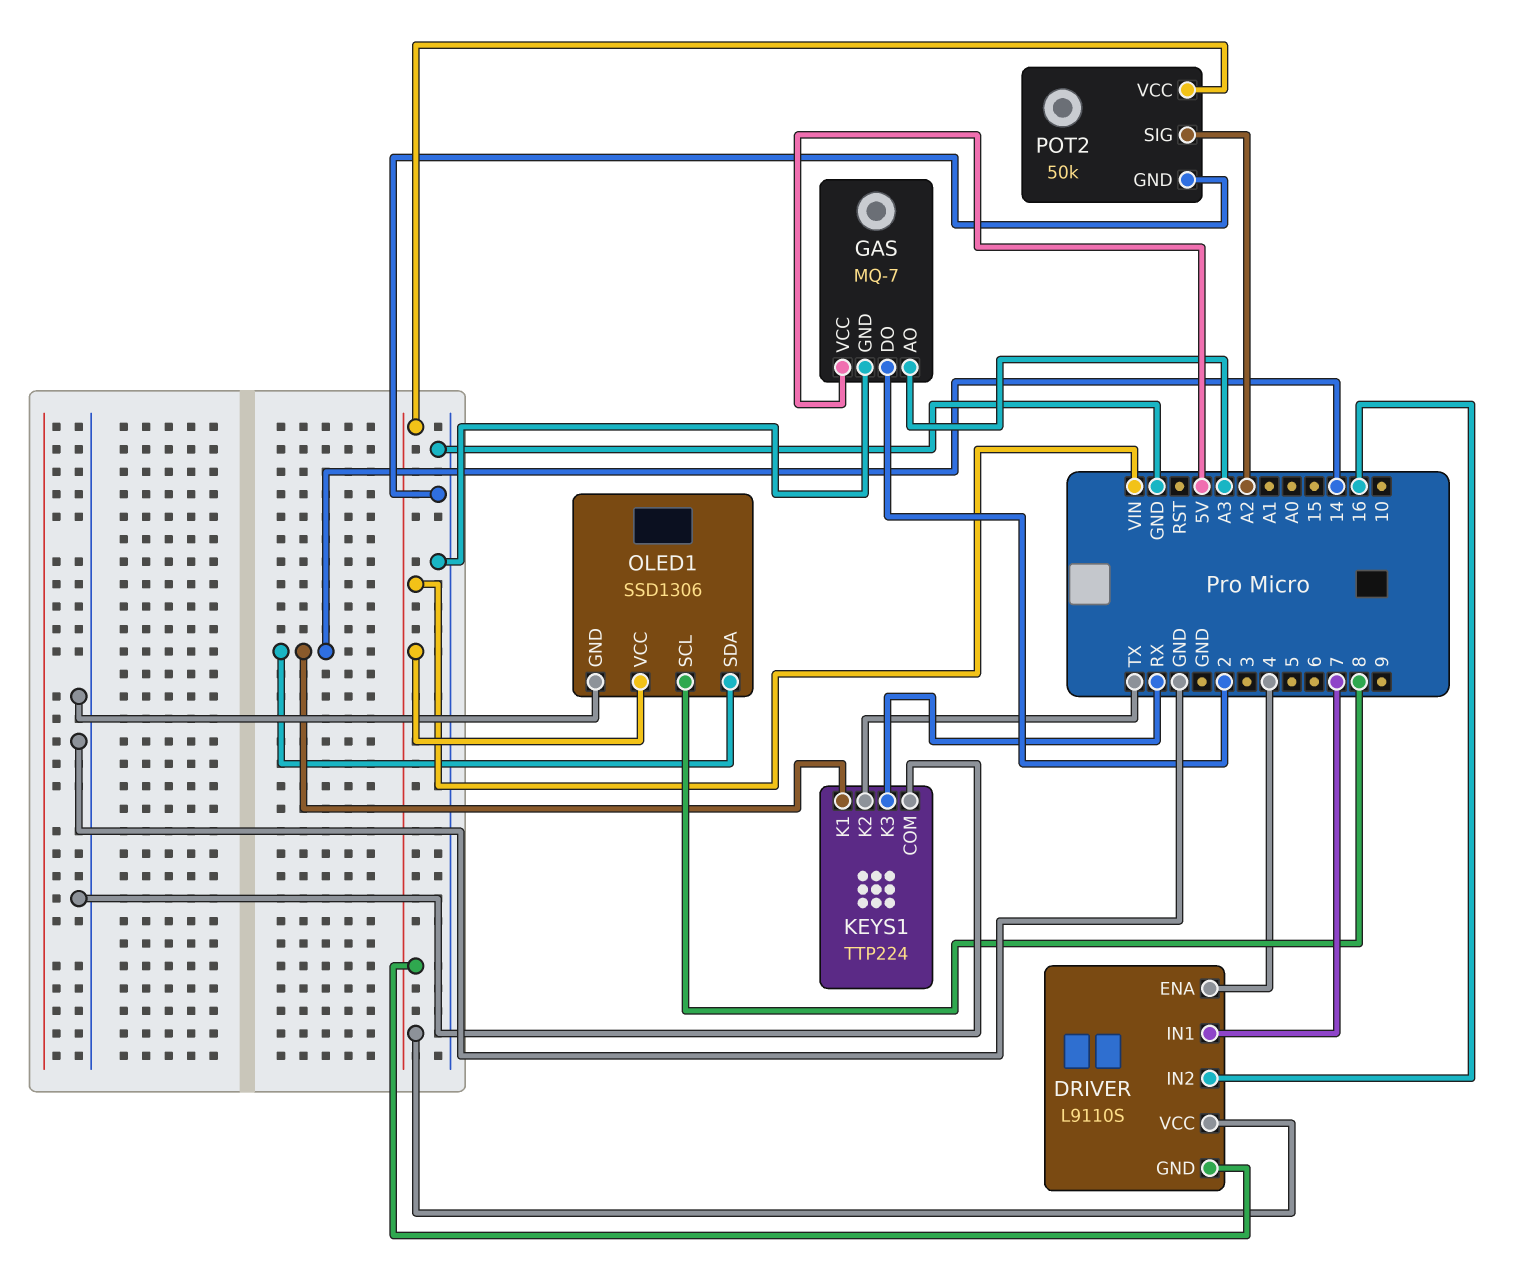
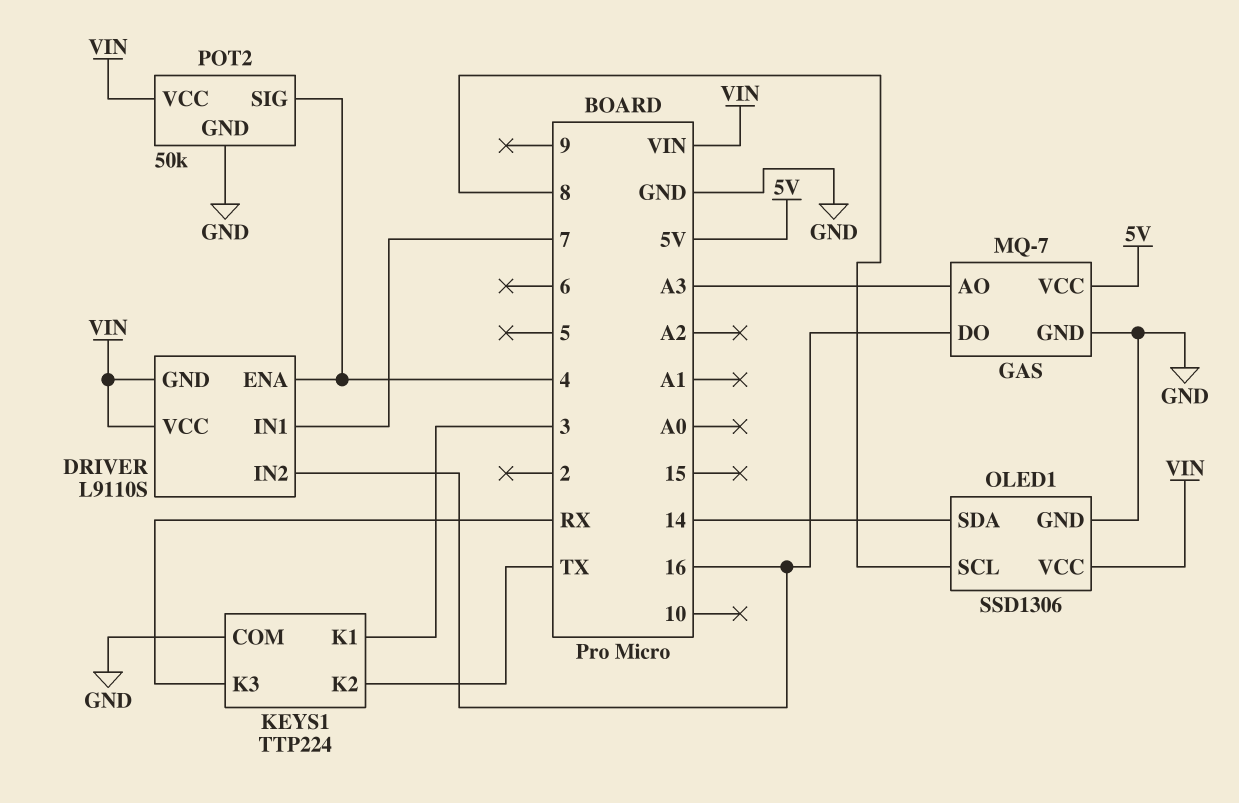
GAS pin DO: 2 -> 16
KEYS1 pin K1: 14 -> 3
POT2 pin SIG: A2 -> 4

